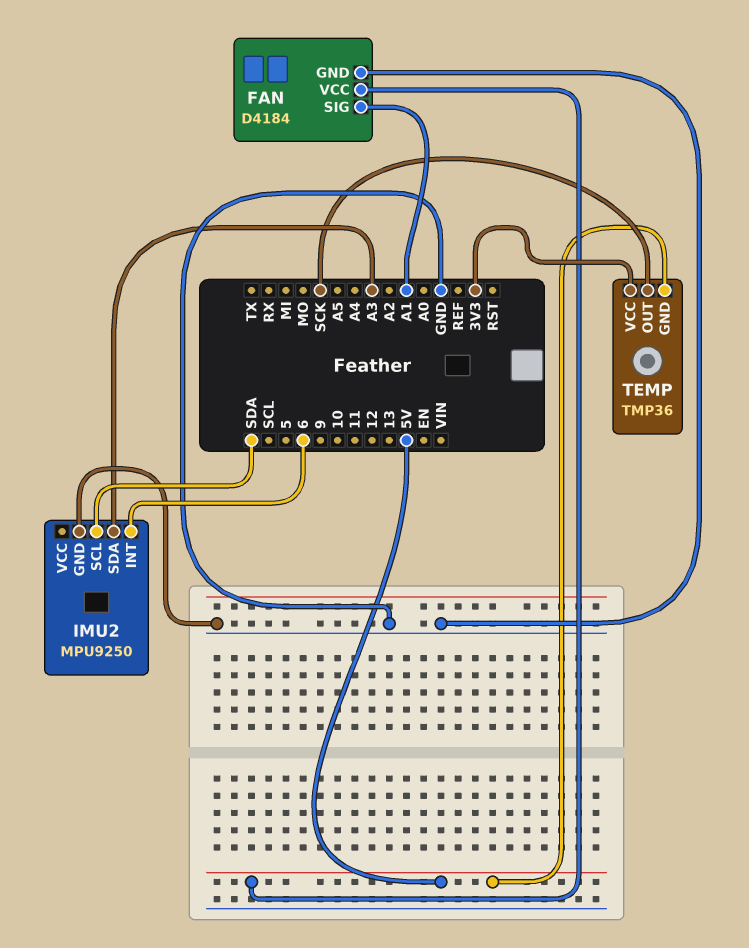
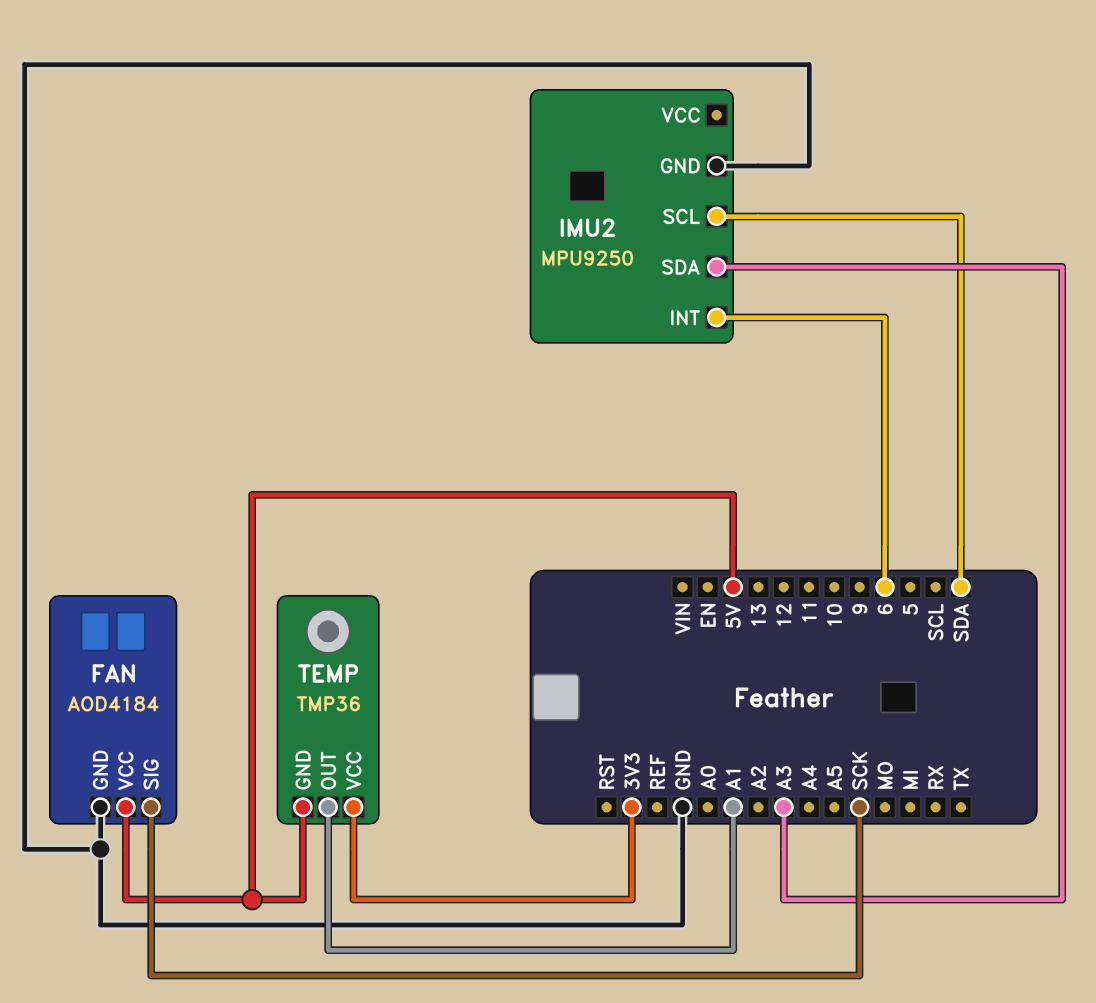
FAN: D4184 -> AOD4184
FAN pin SIG: A1 -> SCK
TEMP pin OUT: SCK -> A1

